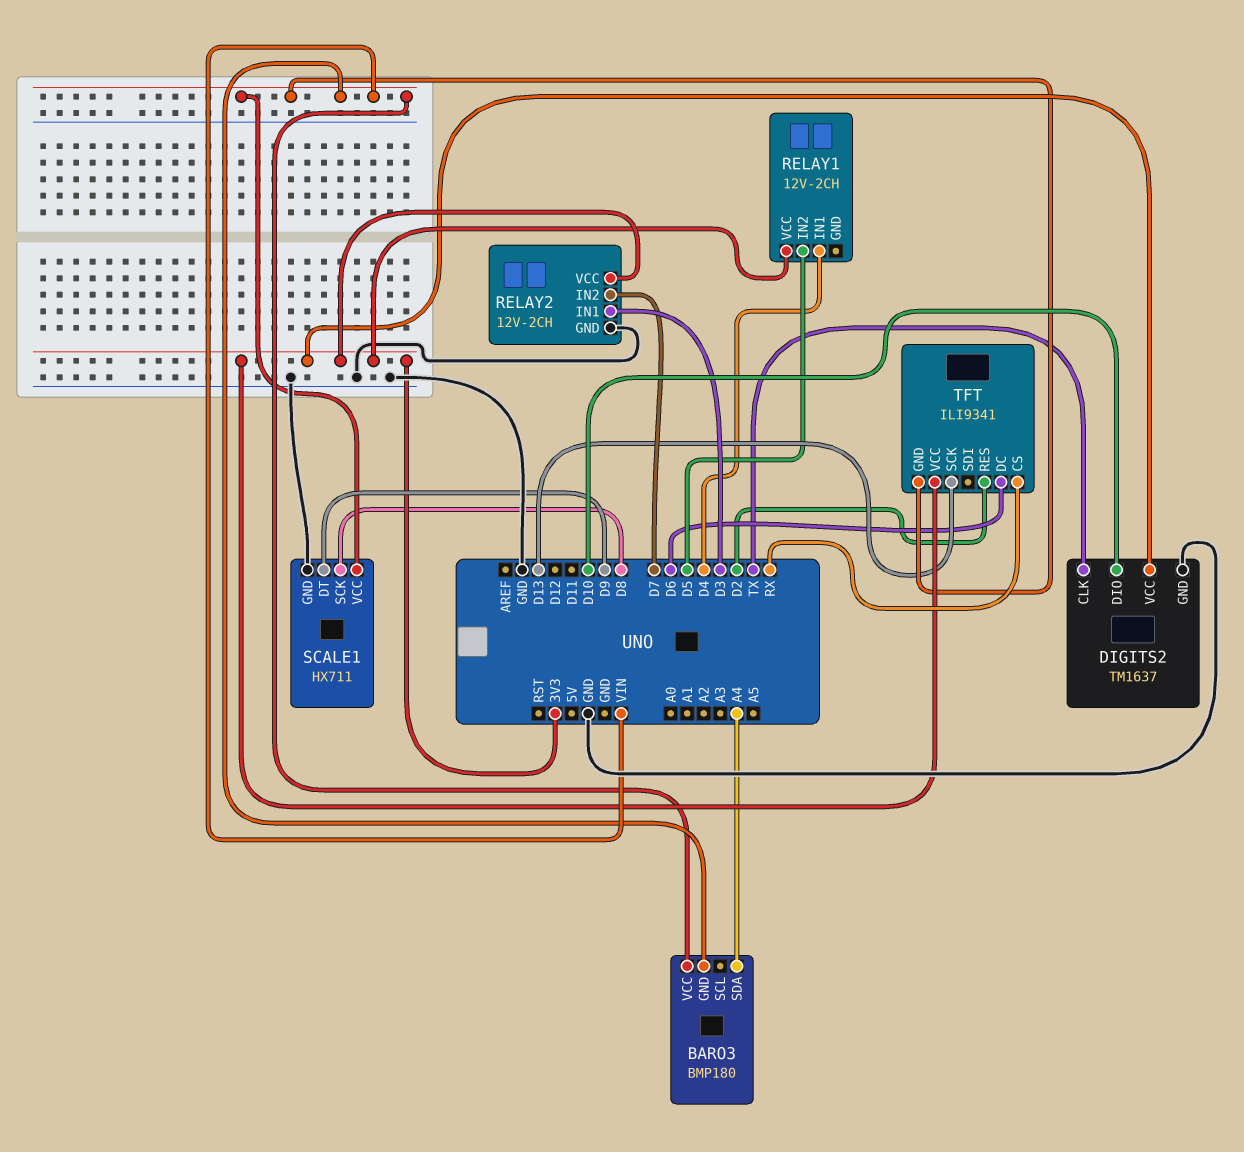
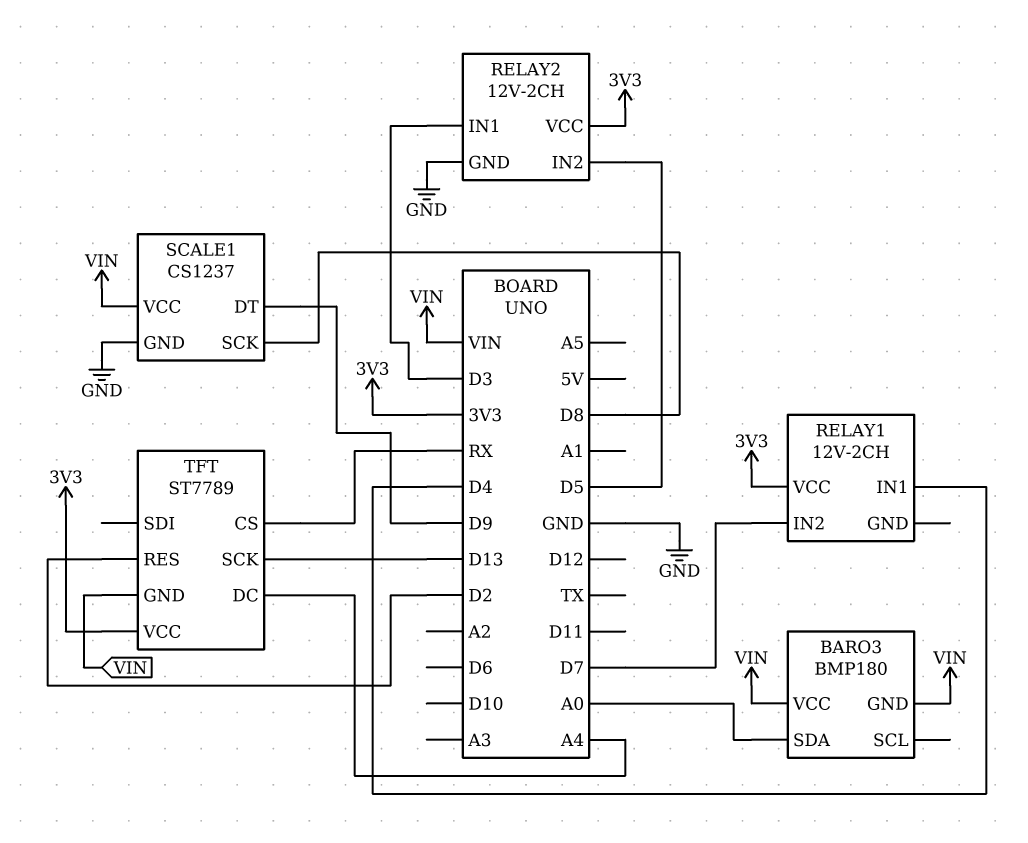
BARO3 pin SDA: A4 -> A0
DIGITS2: TM1637 -> none
DIGITS2 pin CLK: TX -> none
DIGITS2 pin DIO: D10 -> none
DIGITS2 pin GND: GND -> none
DIGITS2 pin VCC: 3V3 -> none
RELAY1 pin IN2: D5 -> D7
RELAY2 pin IN2: D7 -> D5
SCALE1: HX711 -> CS1237
TFT: ILI9341 -> ST7789
TFT pin DC: D6 -> A4

